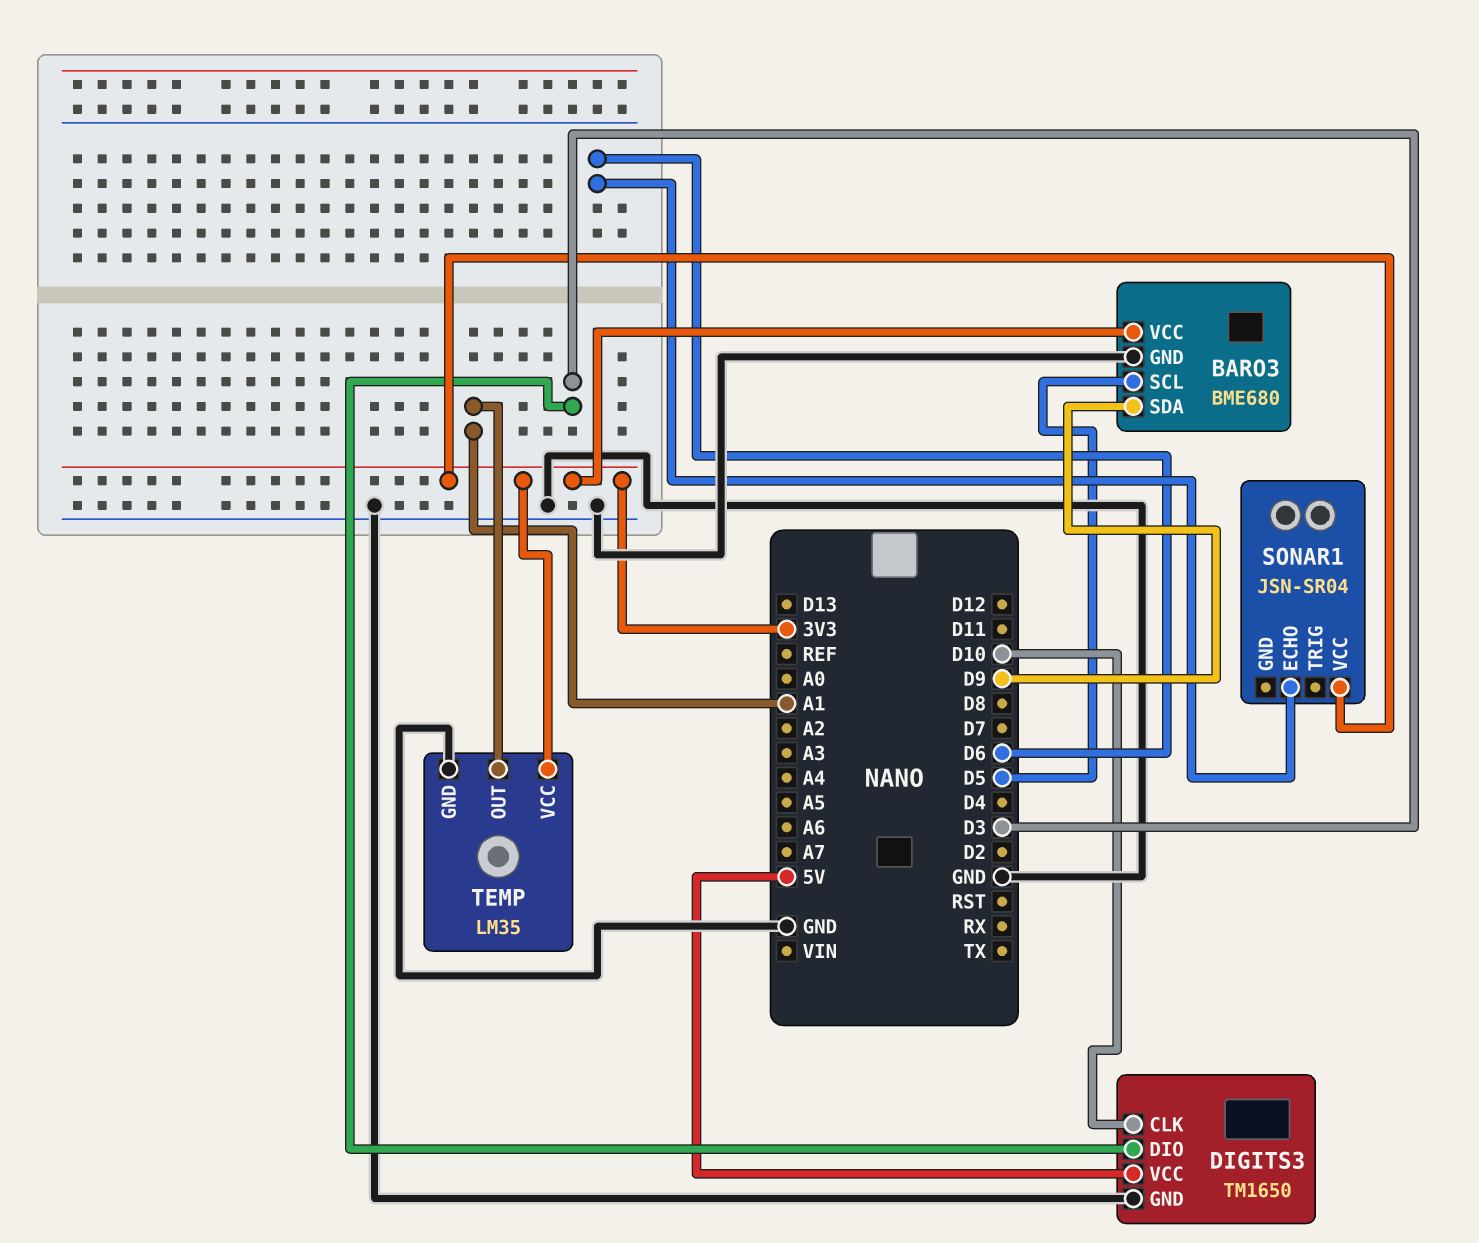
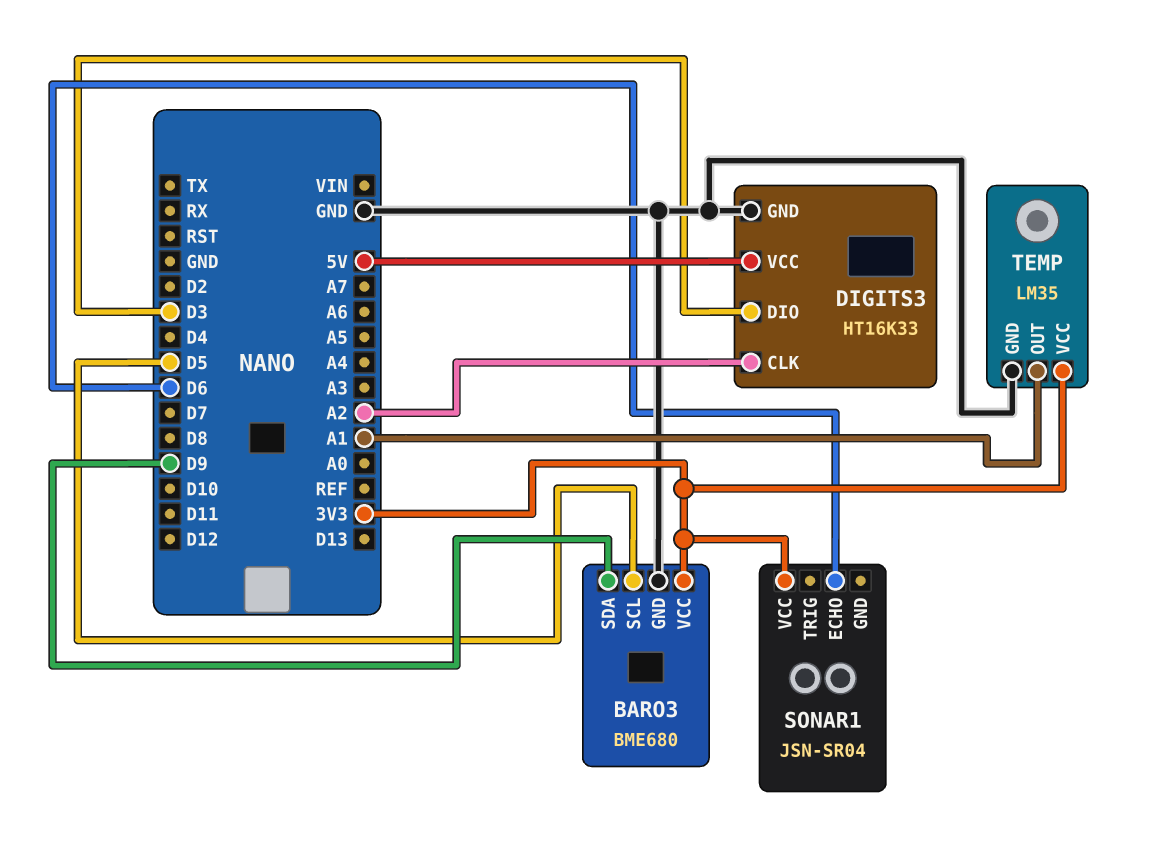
DIGITS3: TM1650 -> HT16K33
DIGITS3 pin CLK: D10 -> A2

